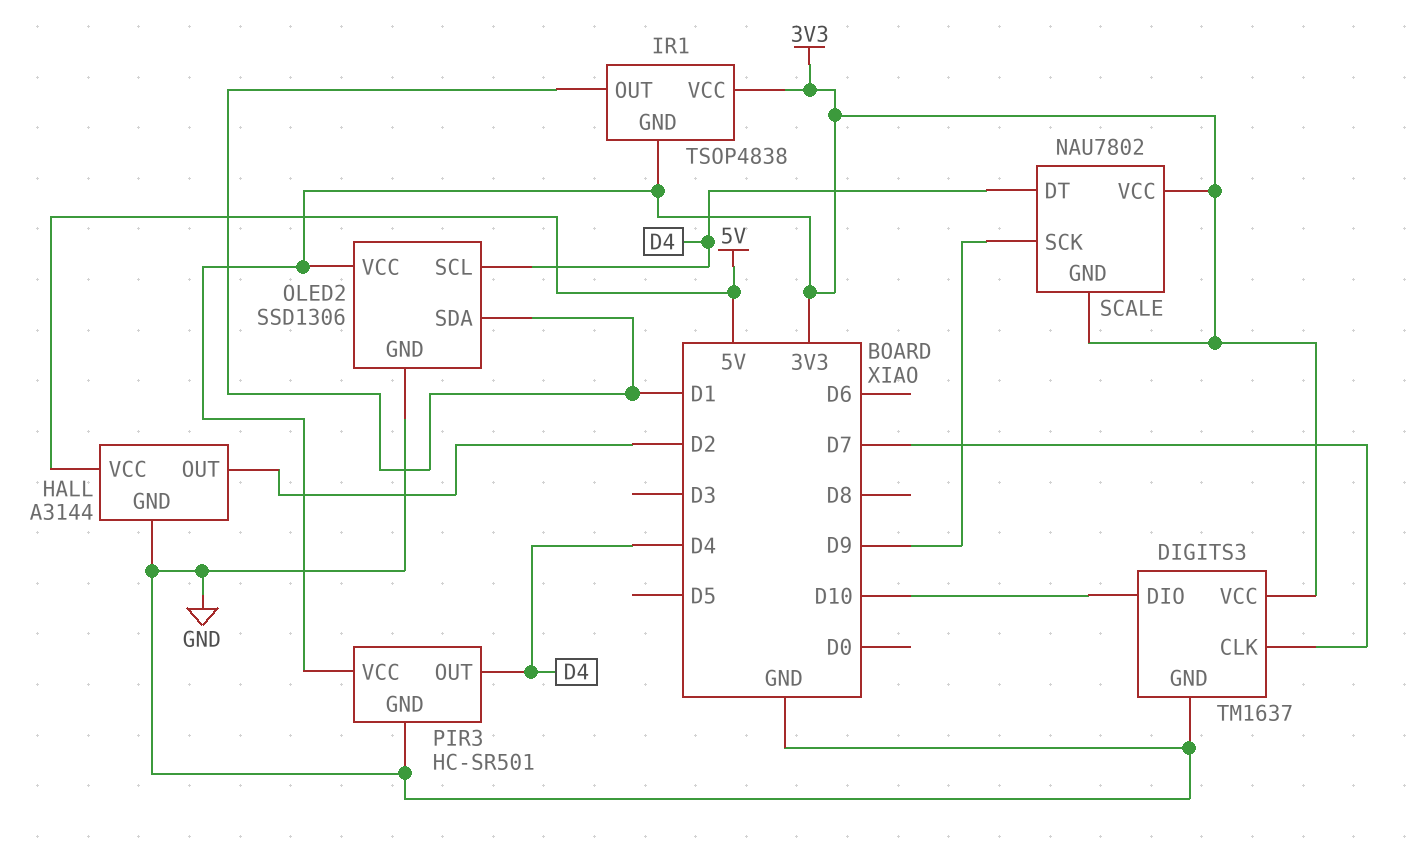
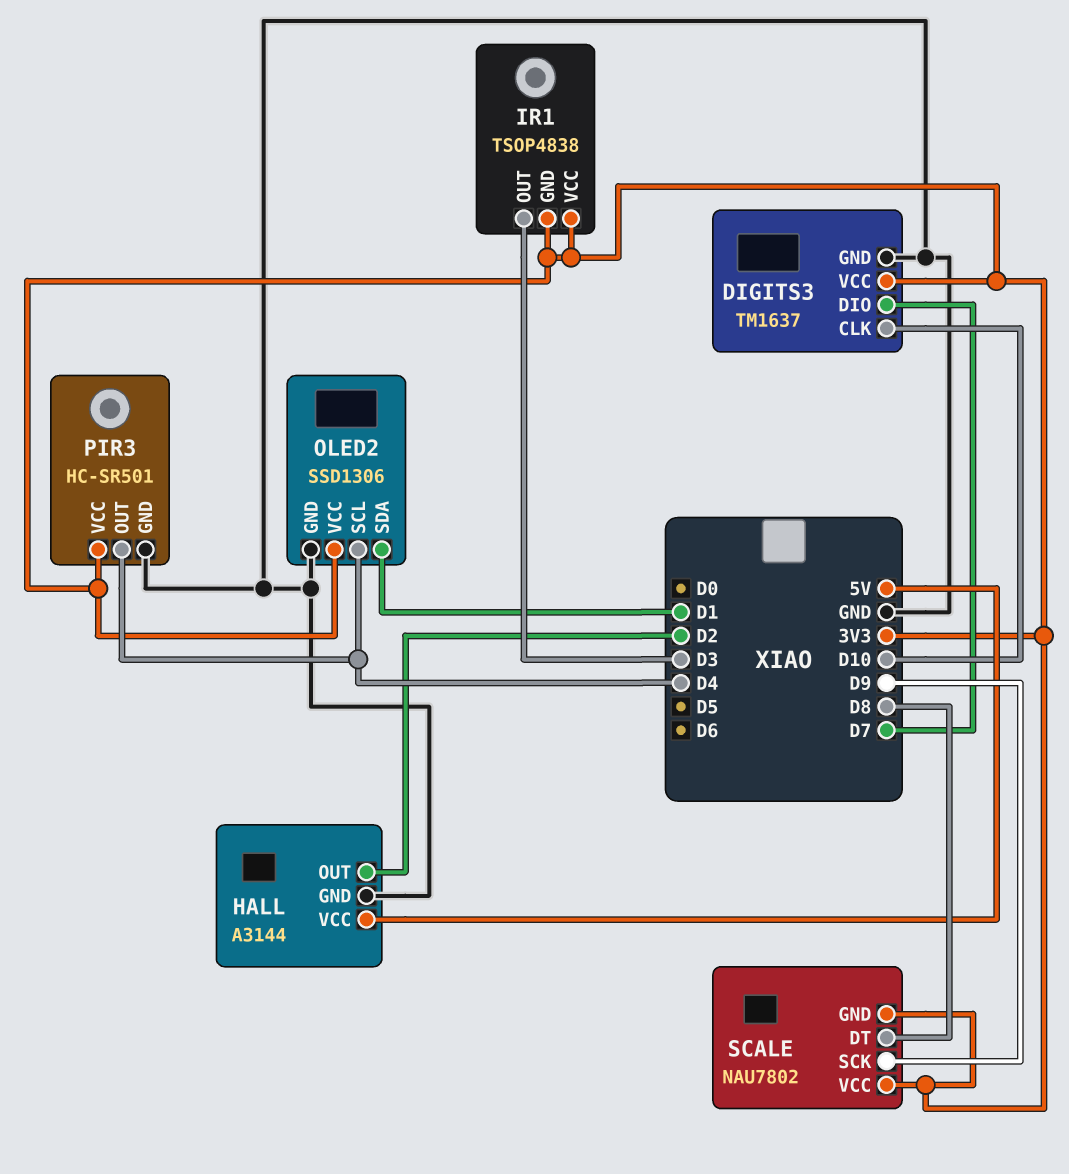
DIGITS3 pin CLK: D7 -> D10
DIGITS3 pin DIO: D10 -> D7
IR1 pin OUT: D1 -> D3
SCALE pin DT: D4 -> D8

